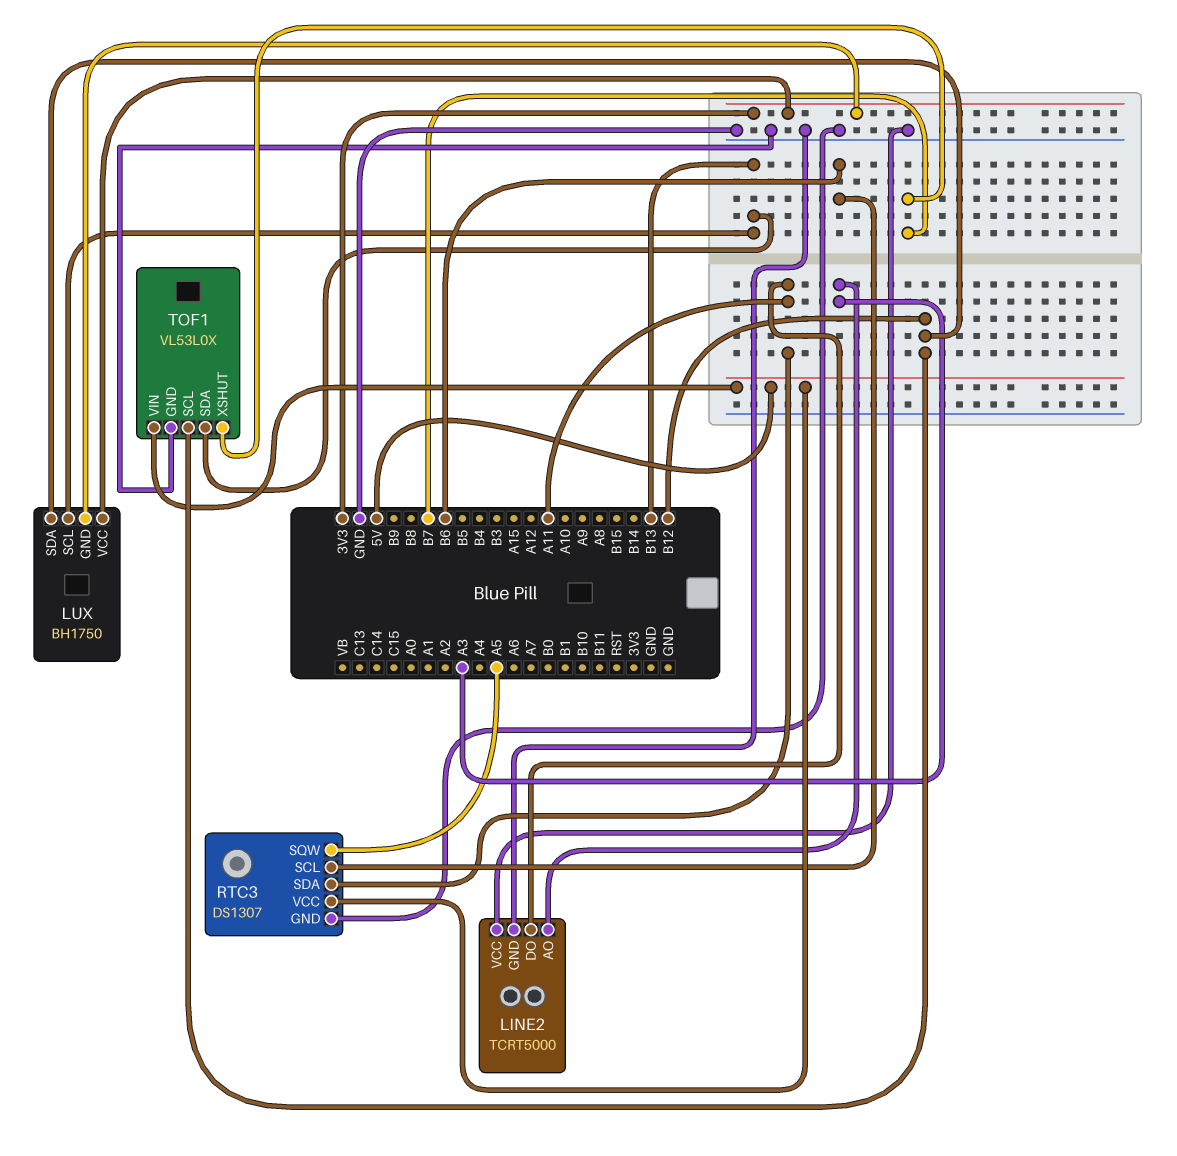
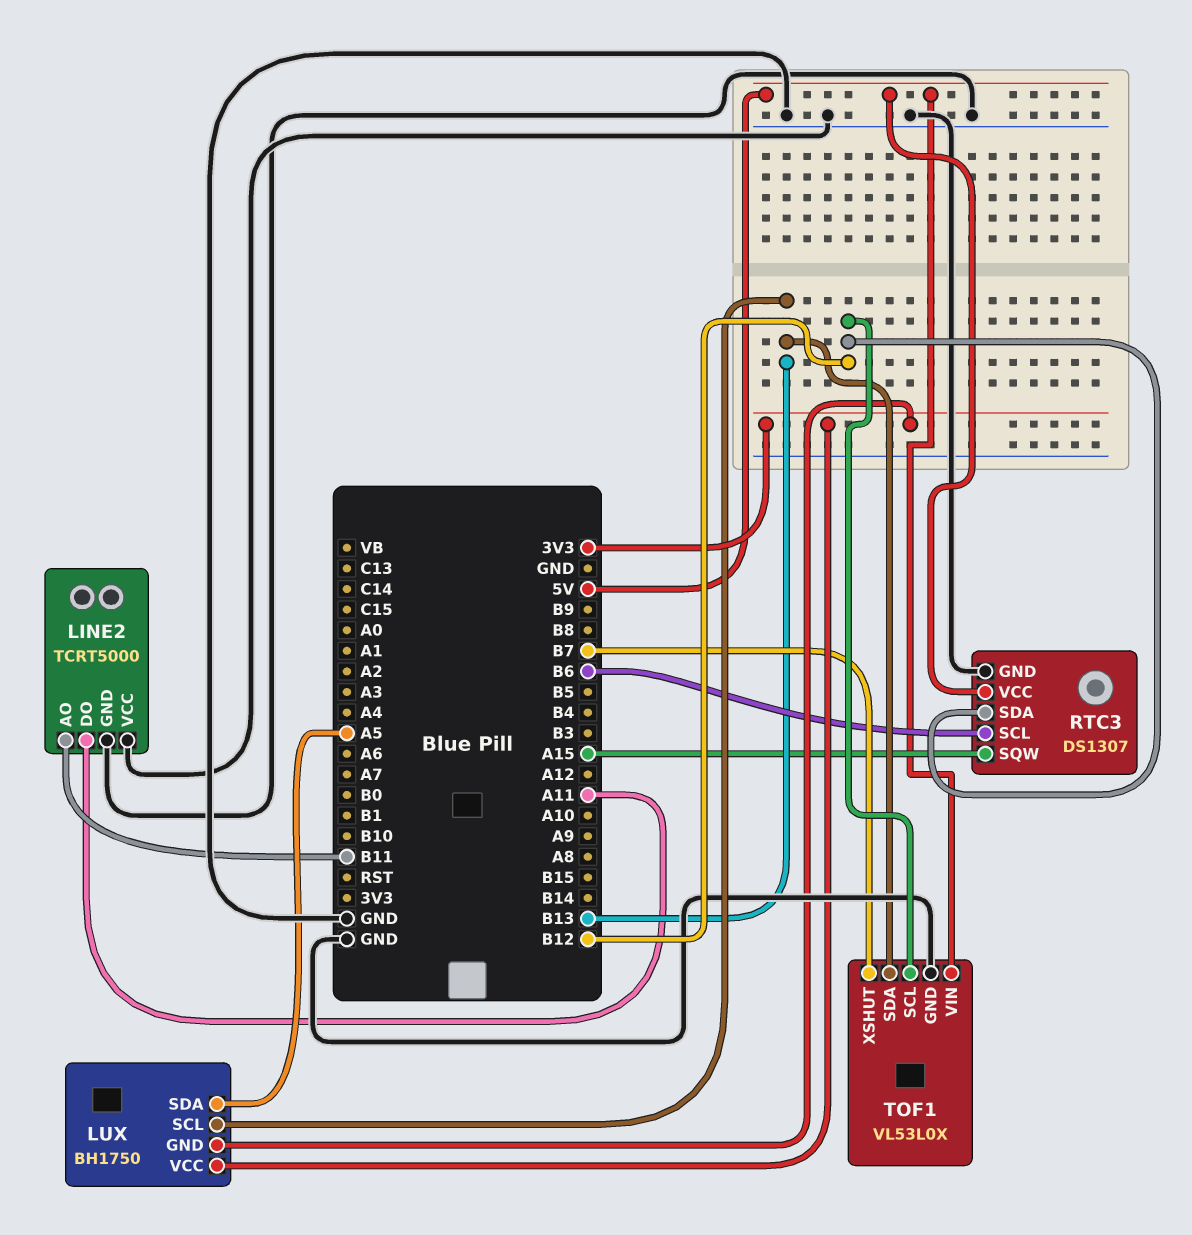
LINE2 pin AO: A3 -> B11
LUX pin SDA: B12 -> A5
RTC3 pin SDA: A11 -> B12
RTC3 pin SQW: A5 -> A15

